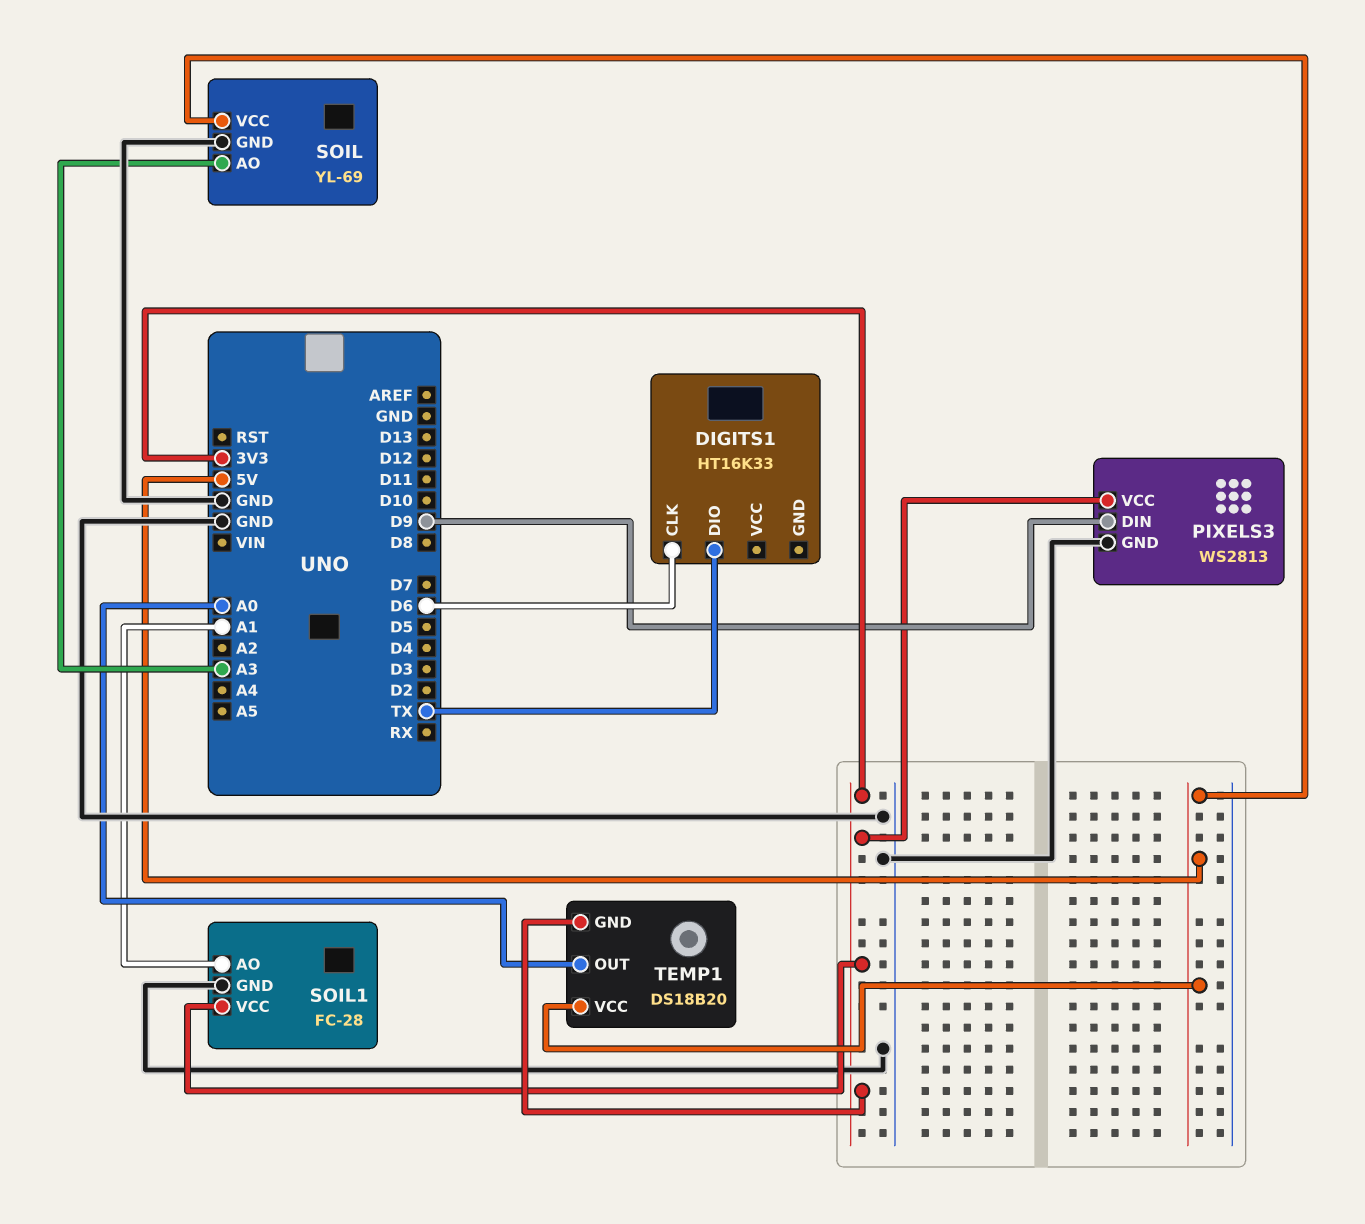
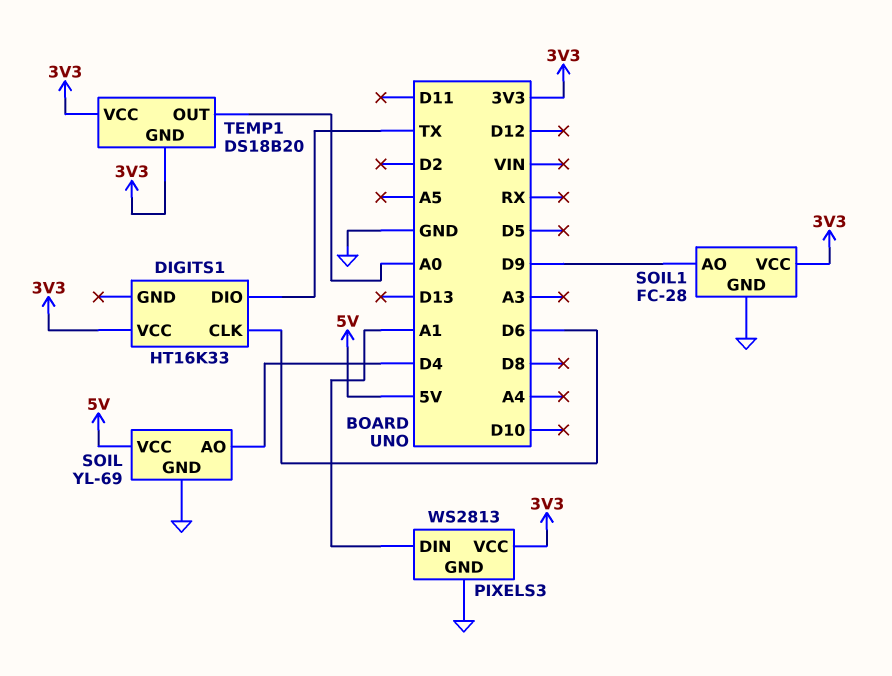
DIGITS1 pin VCC: none -> 3V3
PIXELS3 pin DIN: D9 -> A1
SOIL pin AO: A3 -> D4
SOIL1 pin AO: A1 -> D9
TEMP1 pin VCC: 5V -> 3V3

